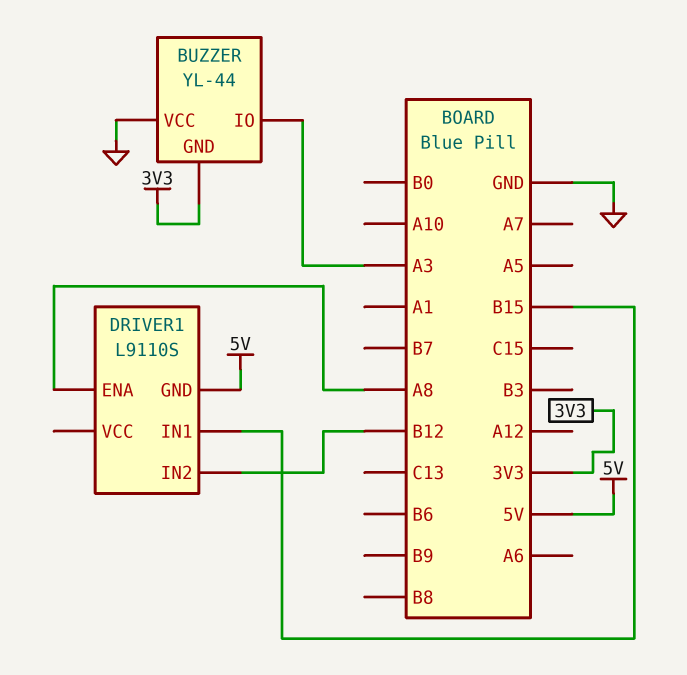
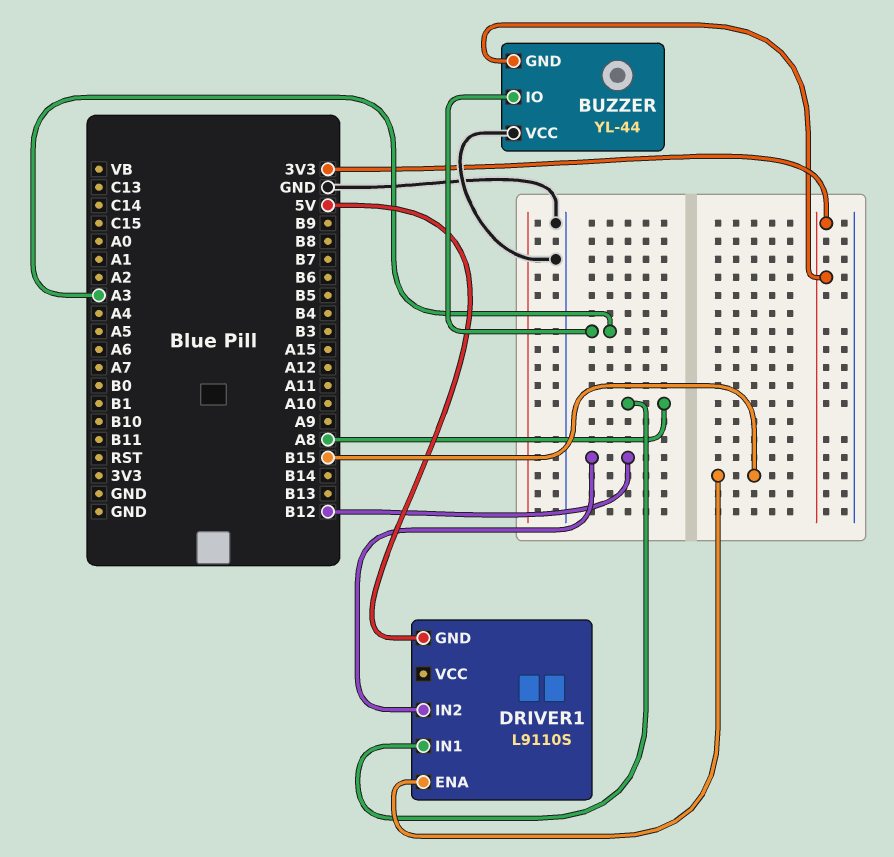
DRIVER1 pin ENA: A8 -> B15
DRIVER1 pin IN1: B15 -> A8

